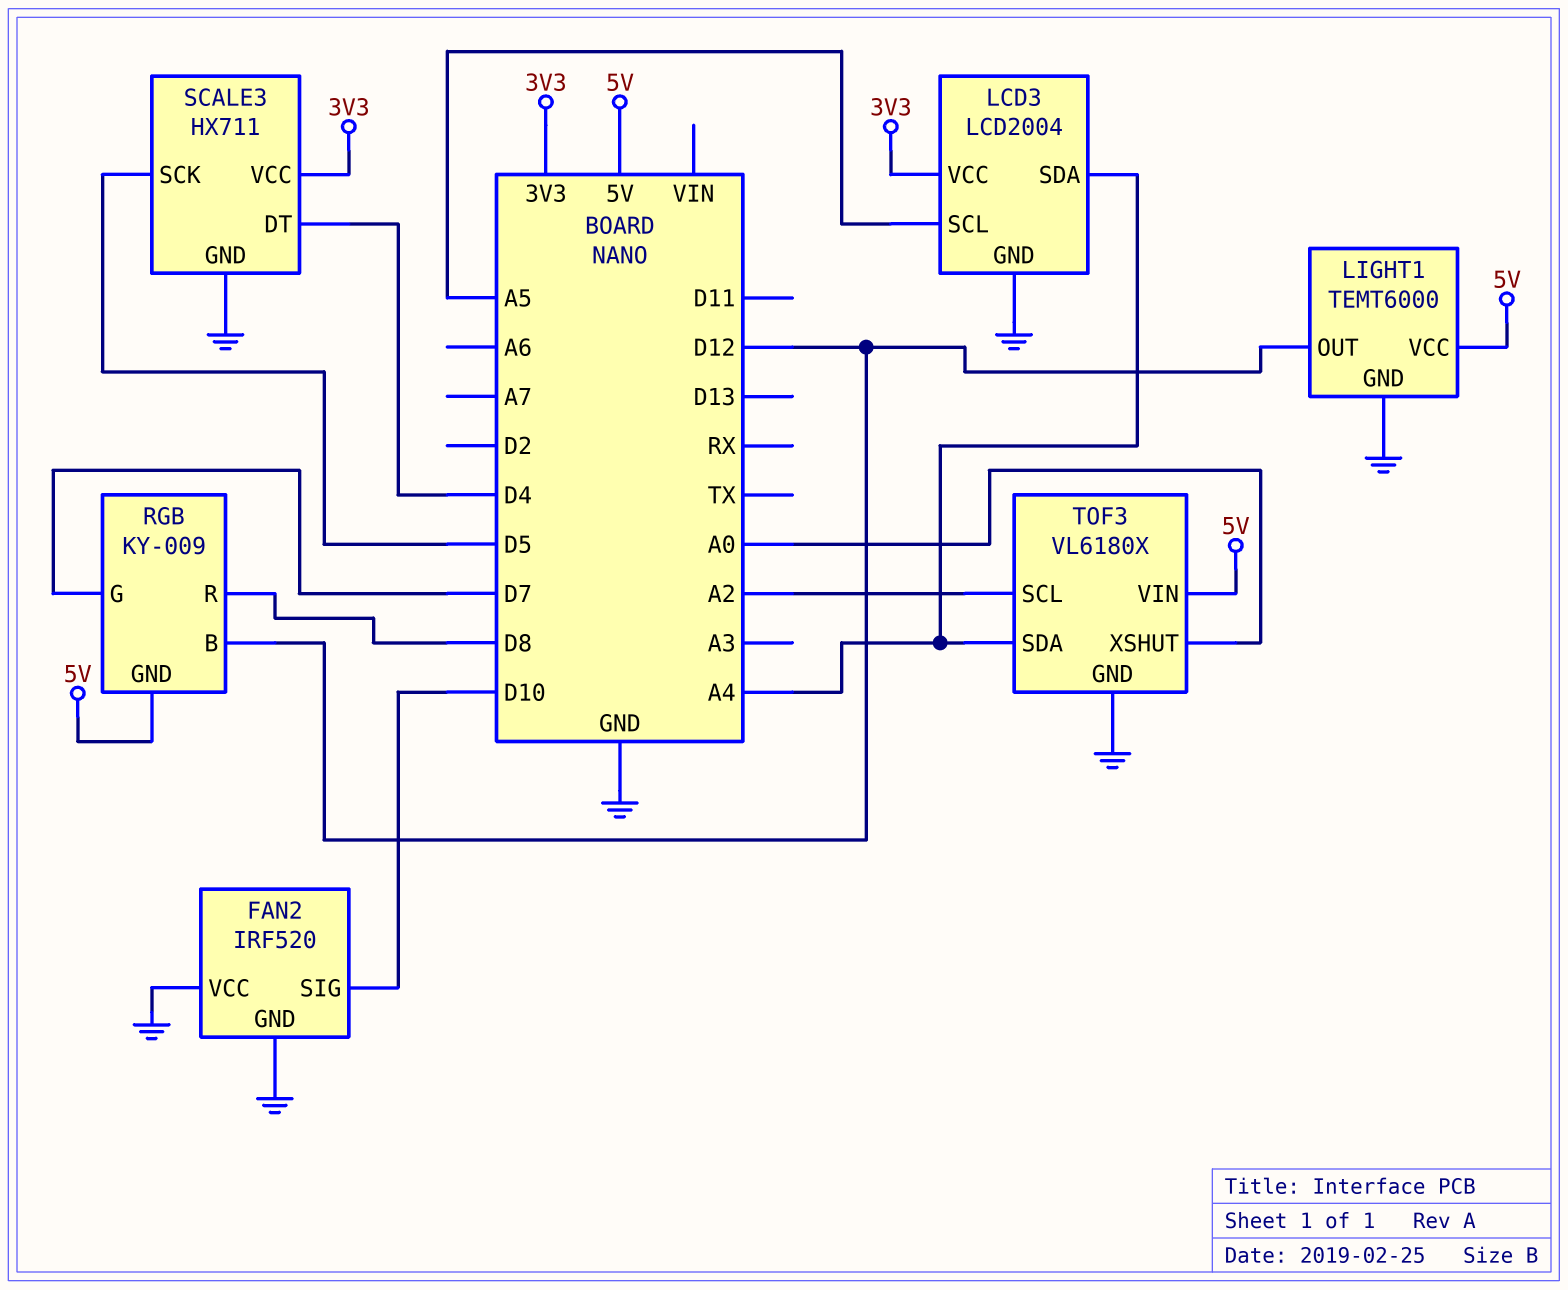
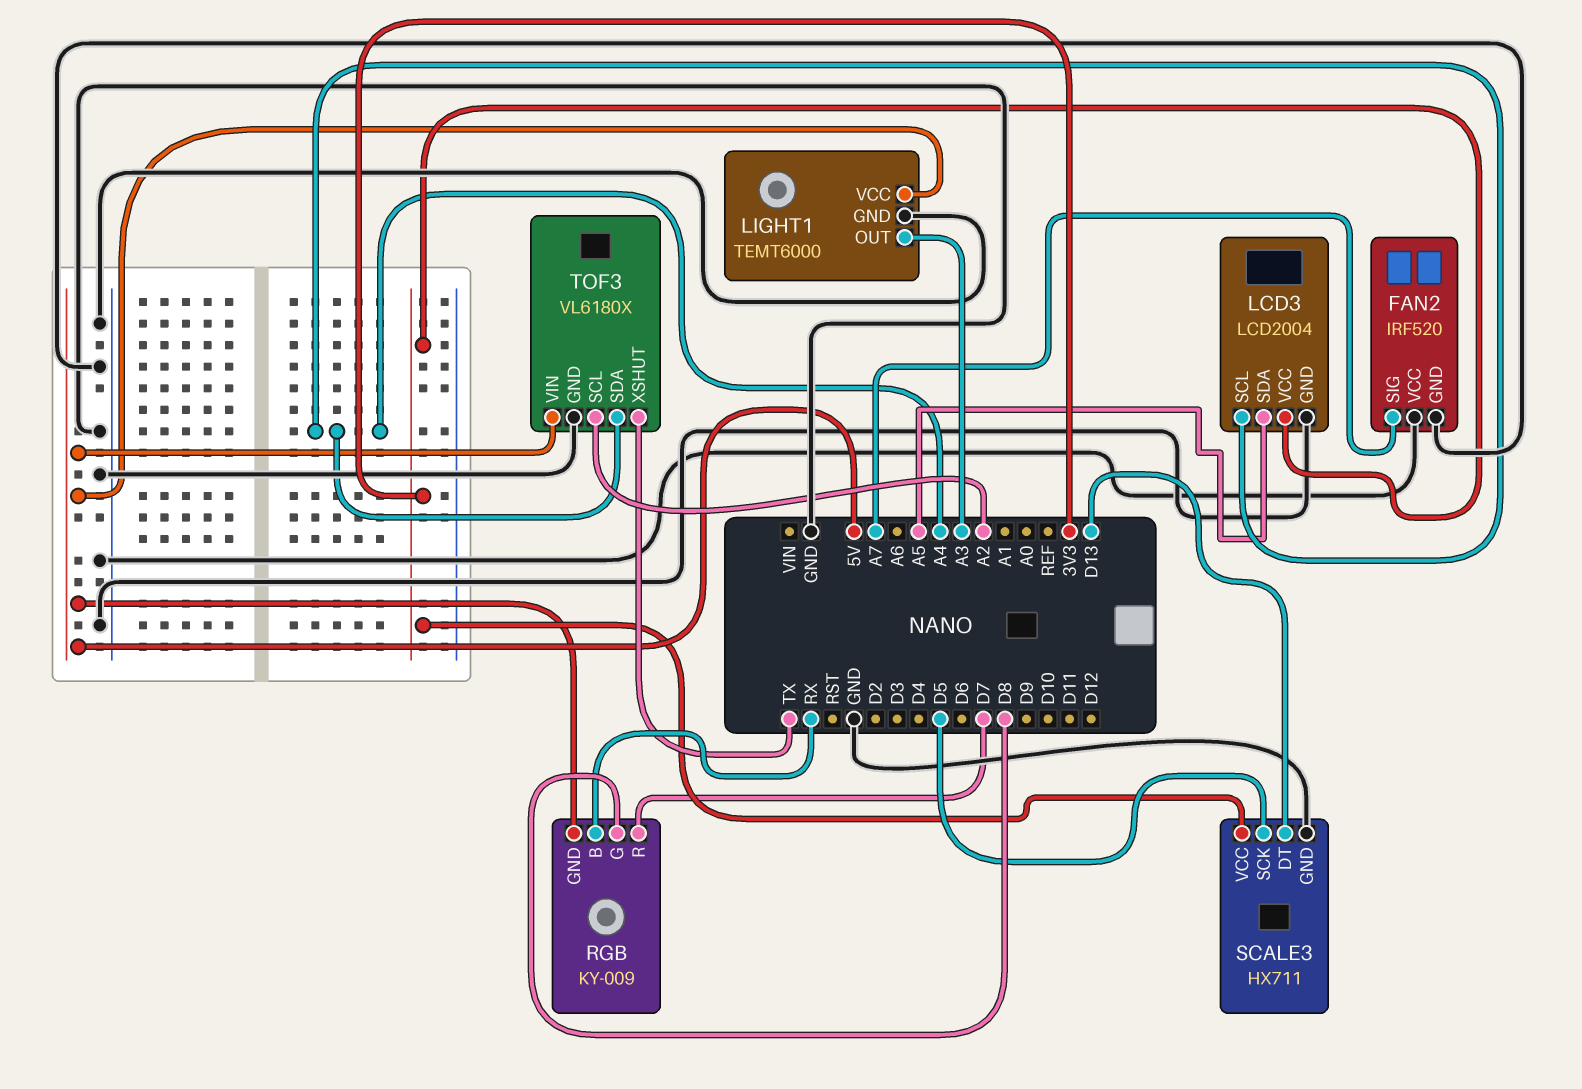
FAN2 pin SIG: D10 -> A7
LCD3 pin SCL: A5 -> A4
LCD3 pin SDA: A4 -> A5
LIGHT1 pin OUT: D12 -> A3
RGB pin B: D12 -> RX
RGB pin G: D7 -> D8
RGB pin R: D8 -> D7
SCALE3 pin DT: D4 -> D13
TOF3 pin XSHUT: A0 -> TX

